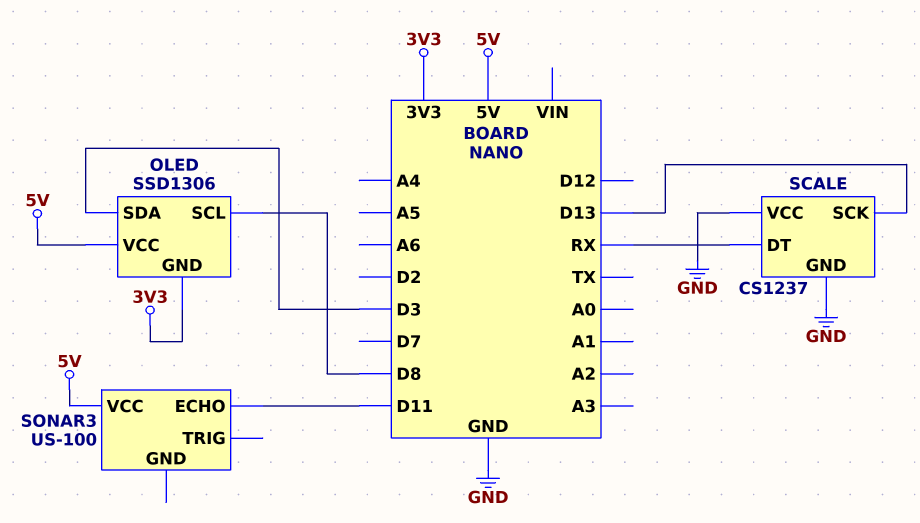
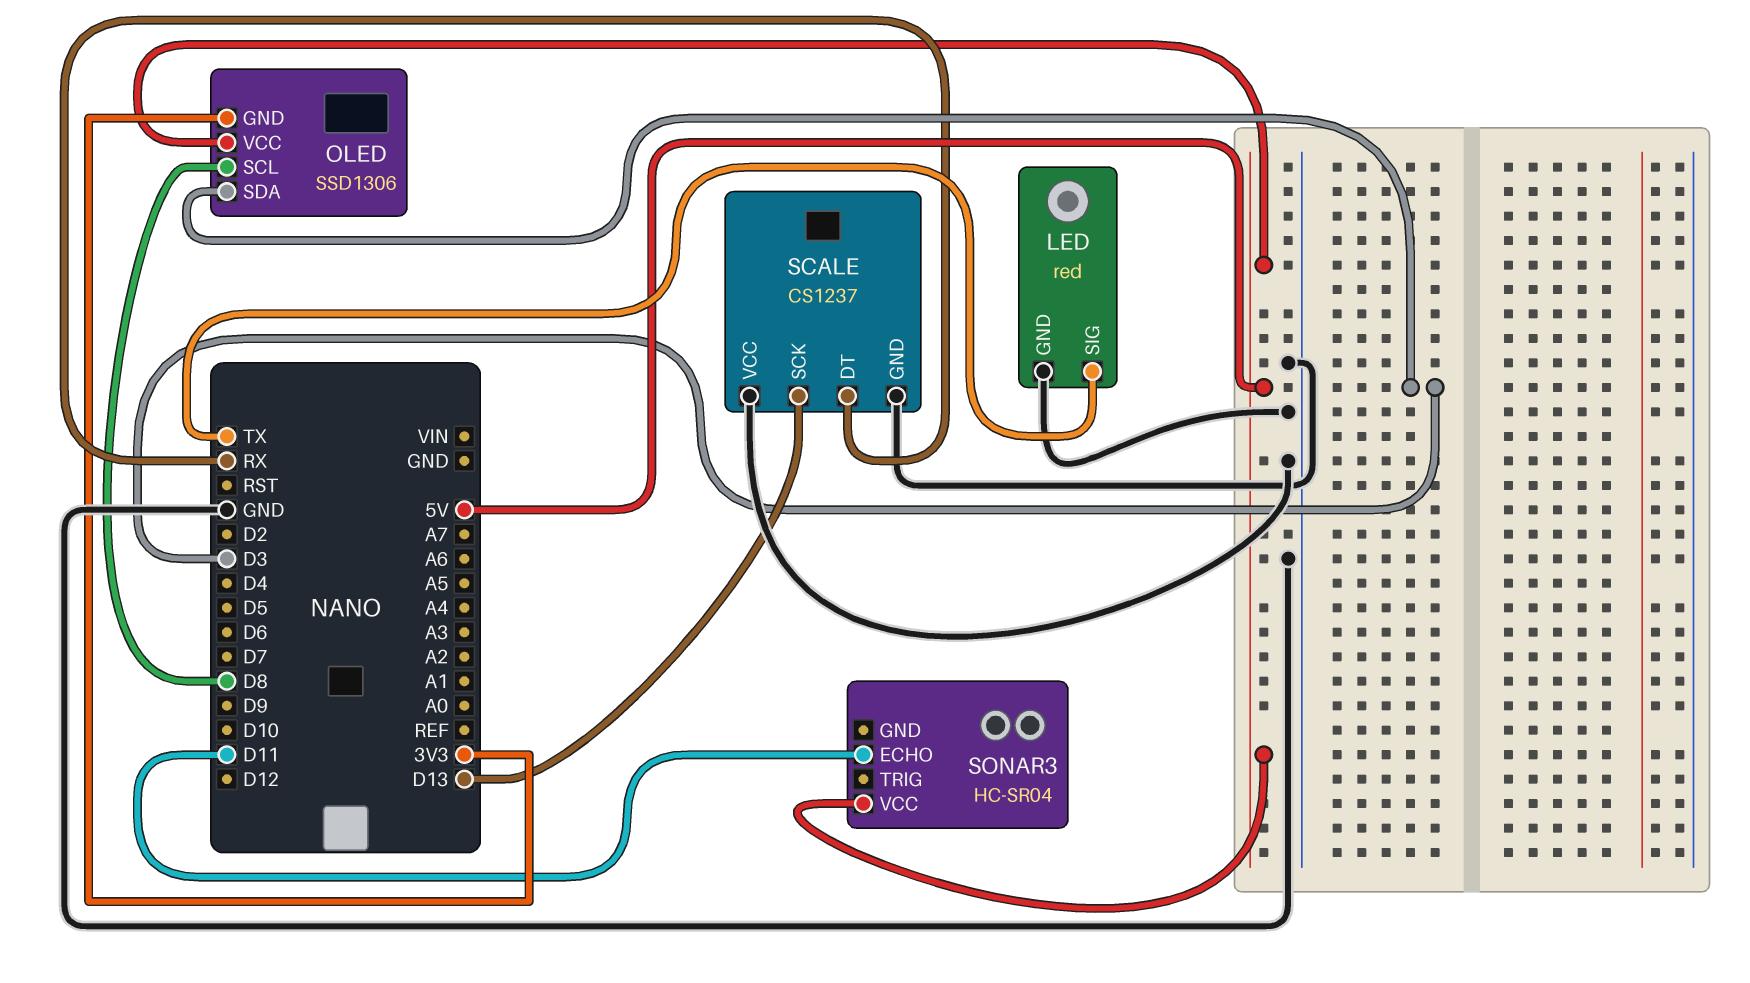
LED: none -> red
LED pin GND: none -> GND
LED pin SIG: none -> TX
SONAR3: US-100 -> HC-SR04

